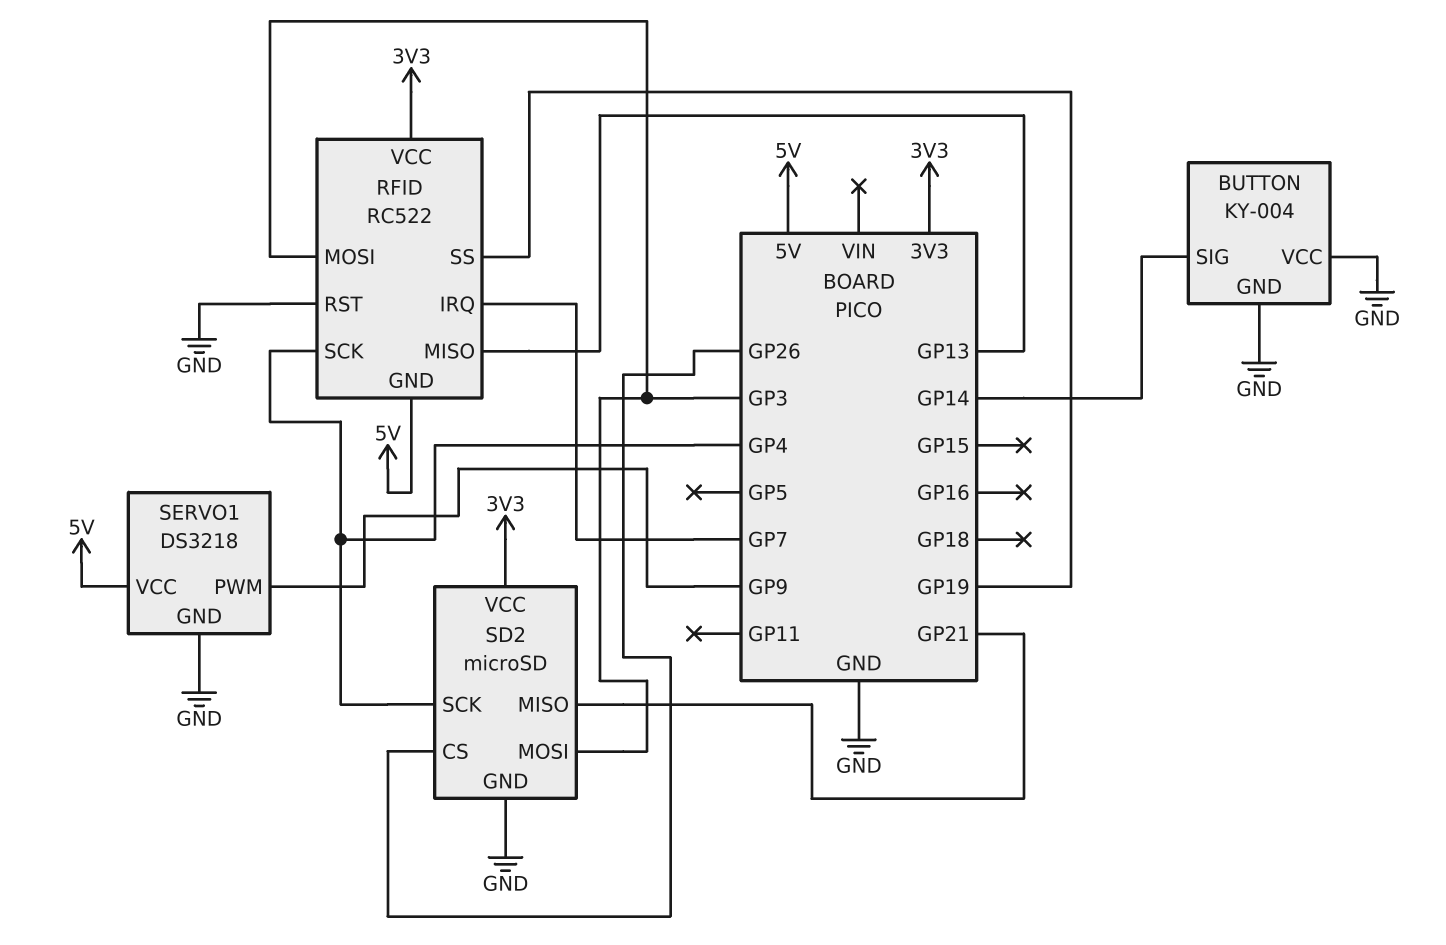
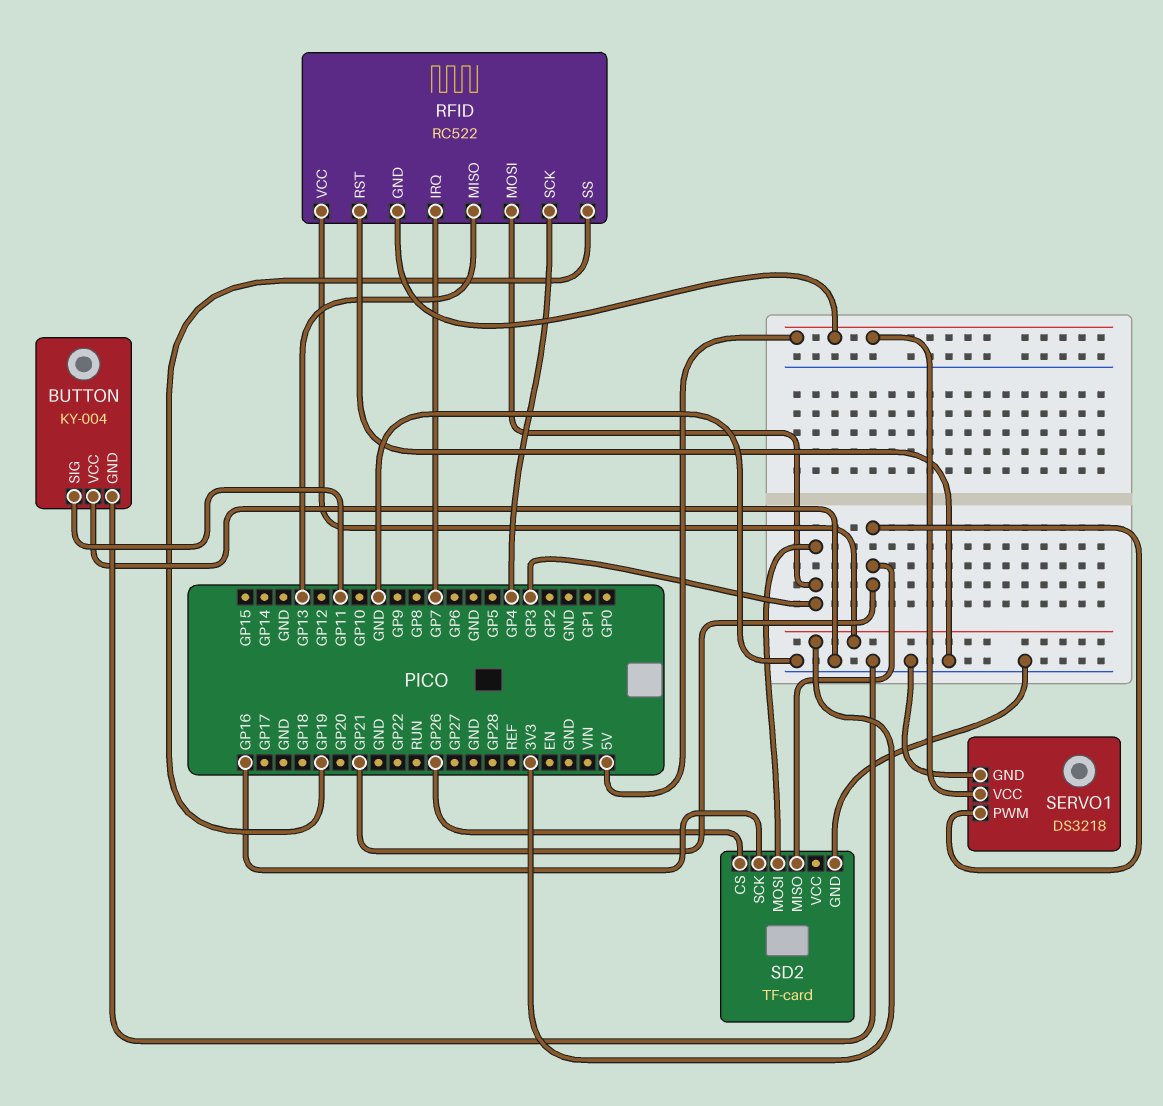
BUTTON pin SIG: GP14 -> GP11
SD2: microSD -> TF-card
SD2 pin SCK: GP4 -> GP16
SD2 pin VCC: 3V3 -> none
SERVO1 pin PWM: GP9 -> GP21

